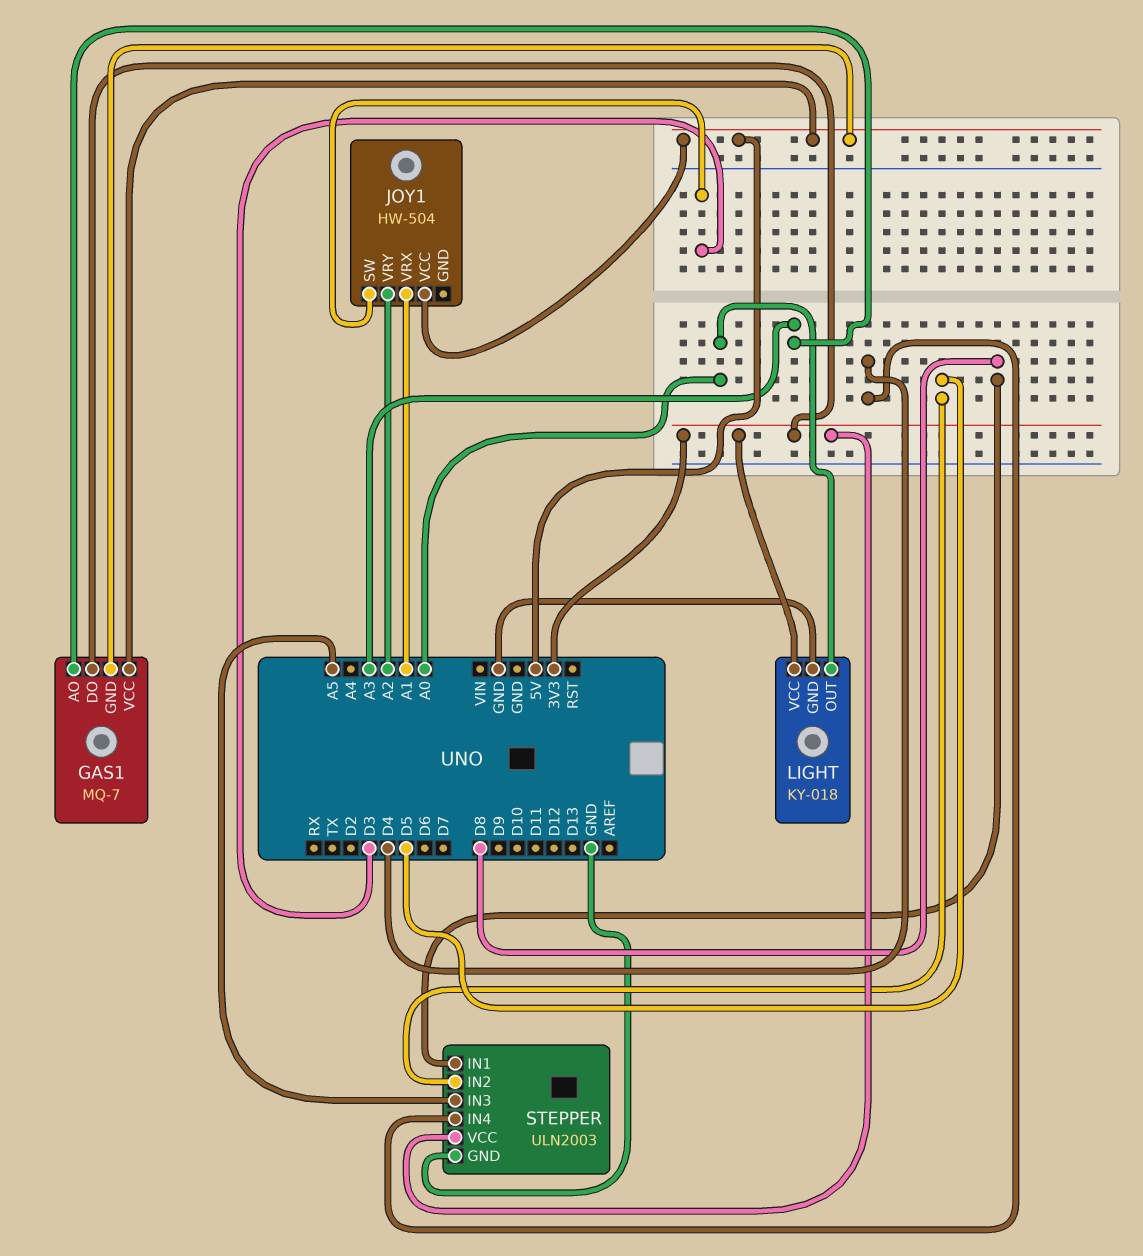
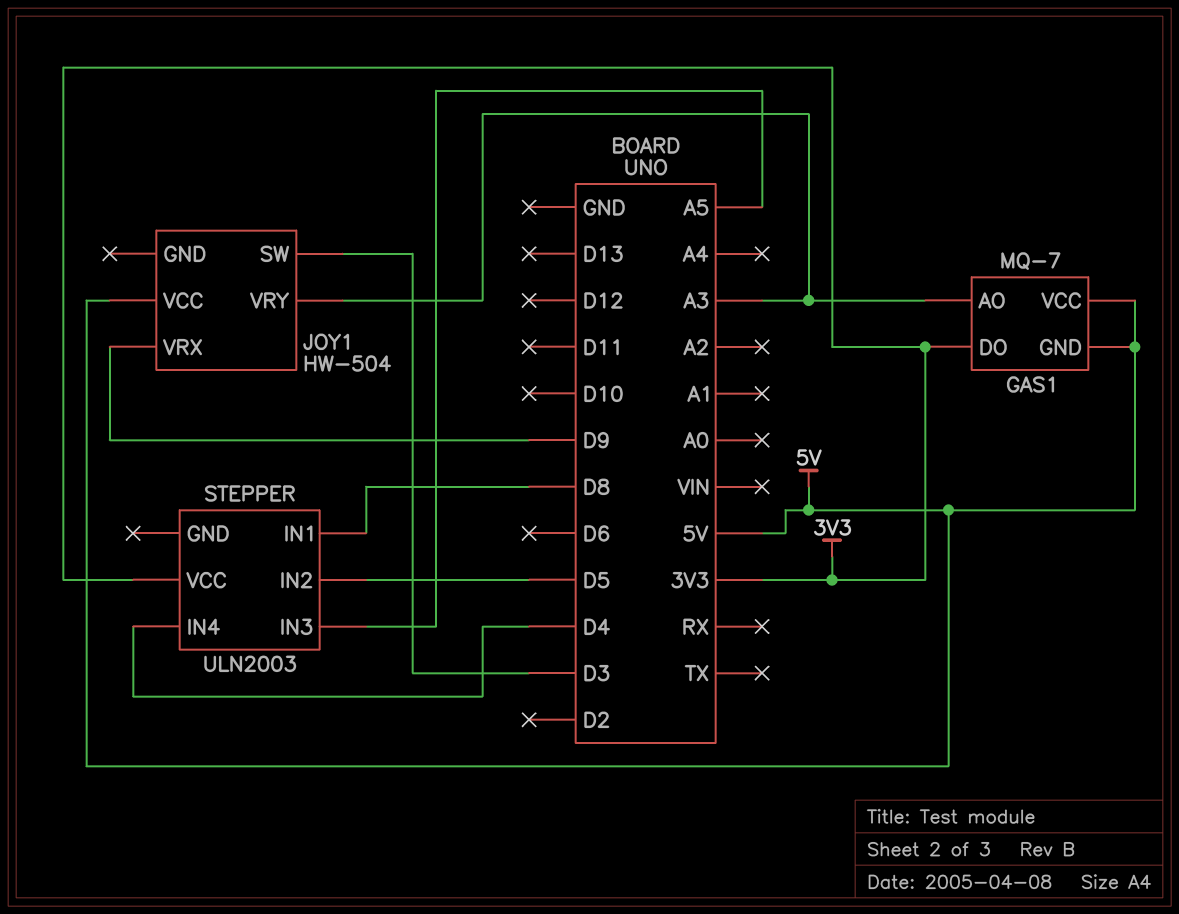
JOY1 pin VRX: A1 -> D9
JOY1 pin VRY: A2 -> A3
LIGHT: KY-018 -> none
LIGHT pin GND: GND -> none
LIGHT pin OUT: A0 -> none
LIGHT pin VCC: 3V3 -> none
STEPPER pin GND: GND -> none

